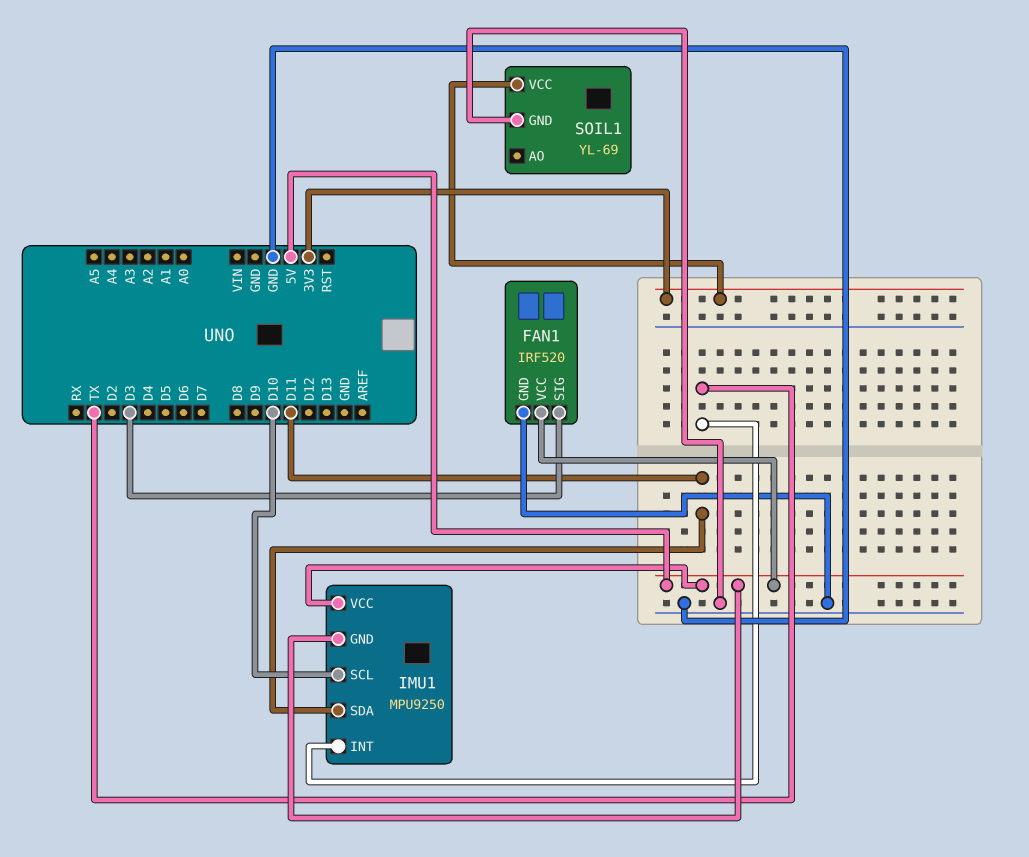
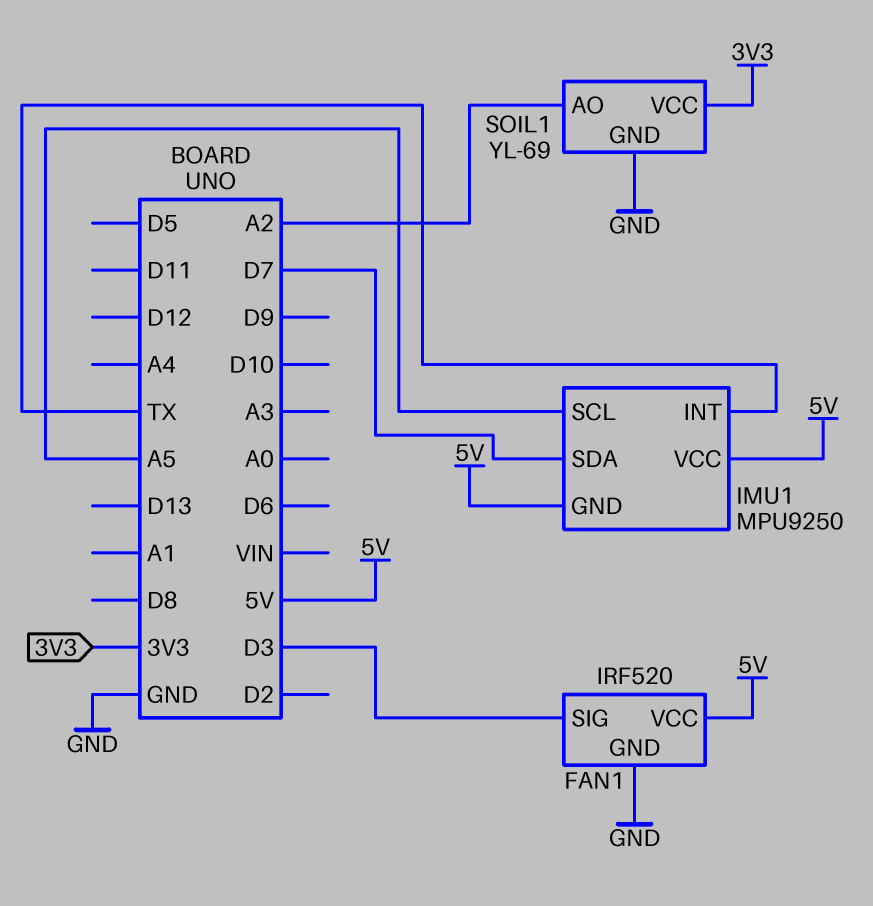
IMU1 pin SCL: D10 -> A5
IMU1 pin SDA: D11 -> D7
SOIL1 pin AO: none -> A2

